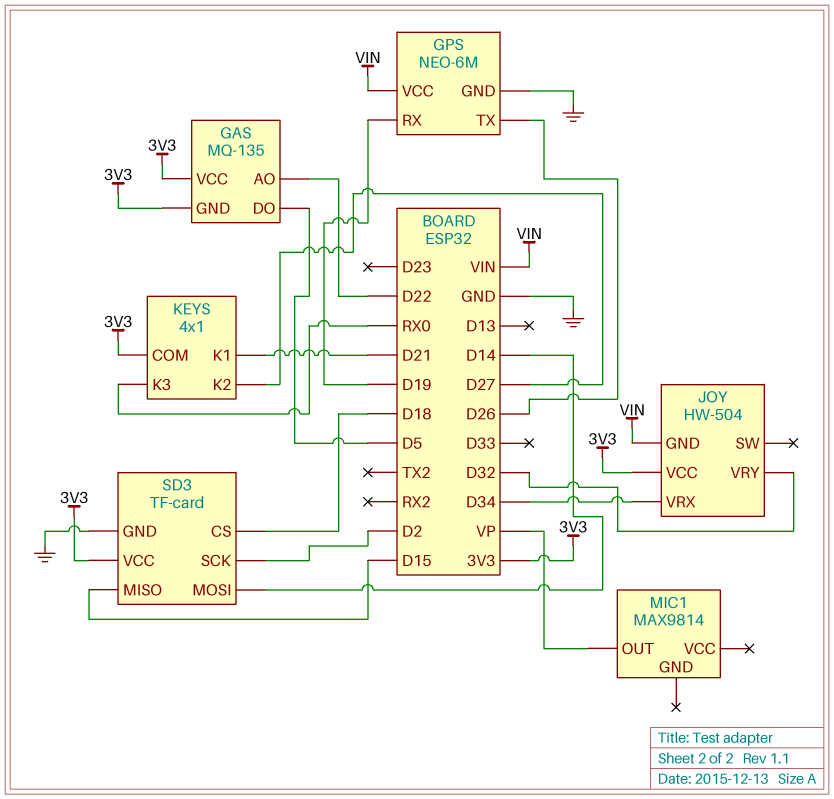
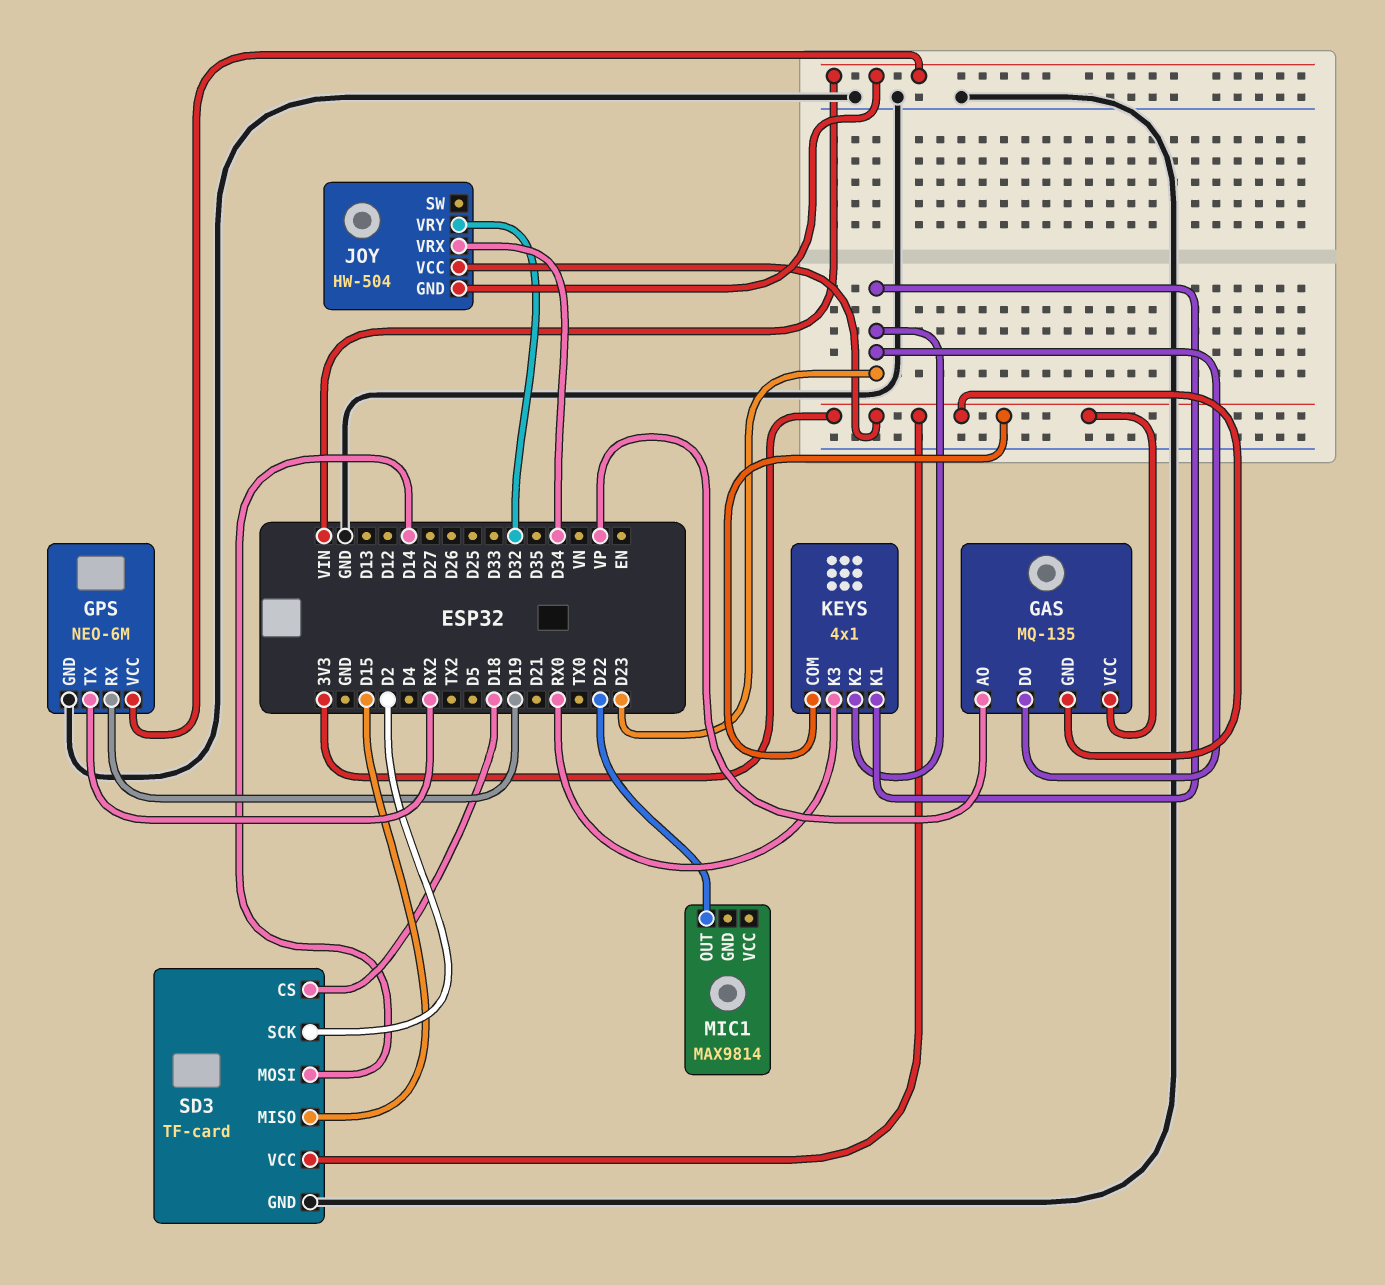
GAS pin AO: D22 -> VP
GAS pin DO: D5 -> D23
GPS pin TX: D26 -> RX2
KEYS pin K1: D21 -> D23
KEYS pin K2: D27 -> D23
MIC1 pin OUT: VP -> D22

